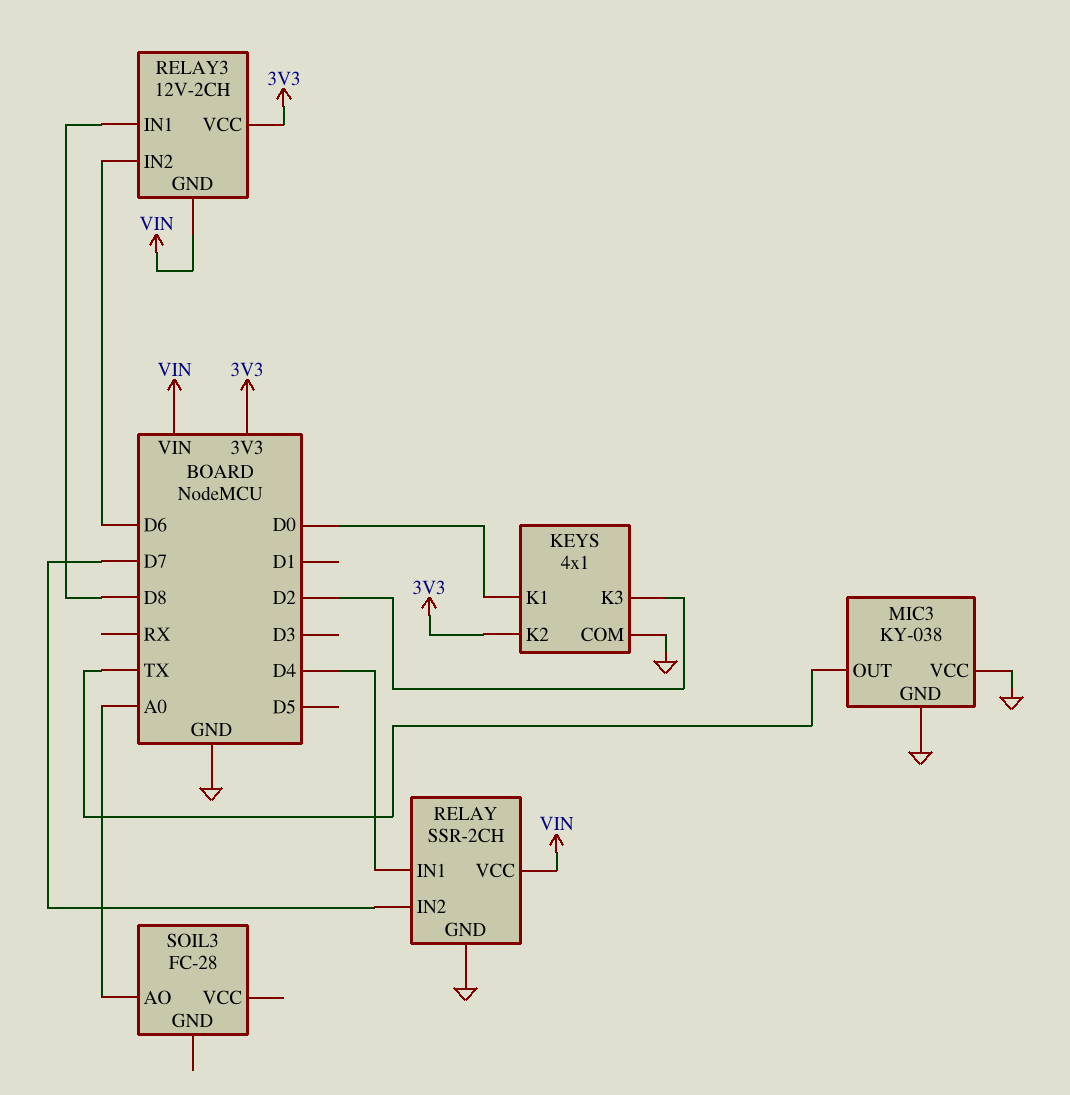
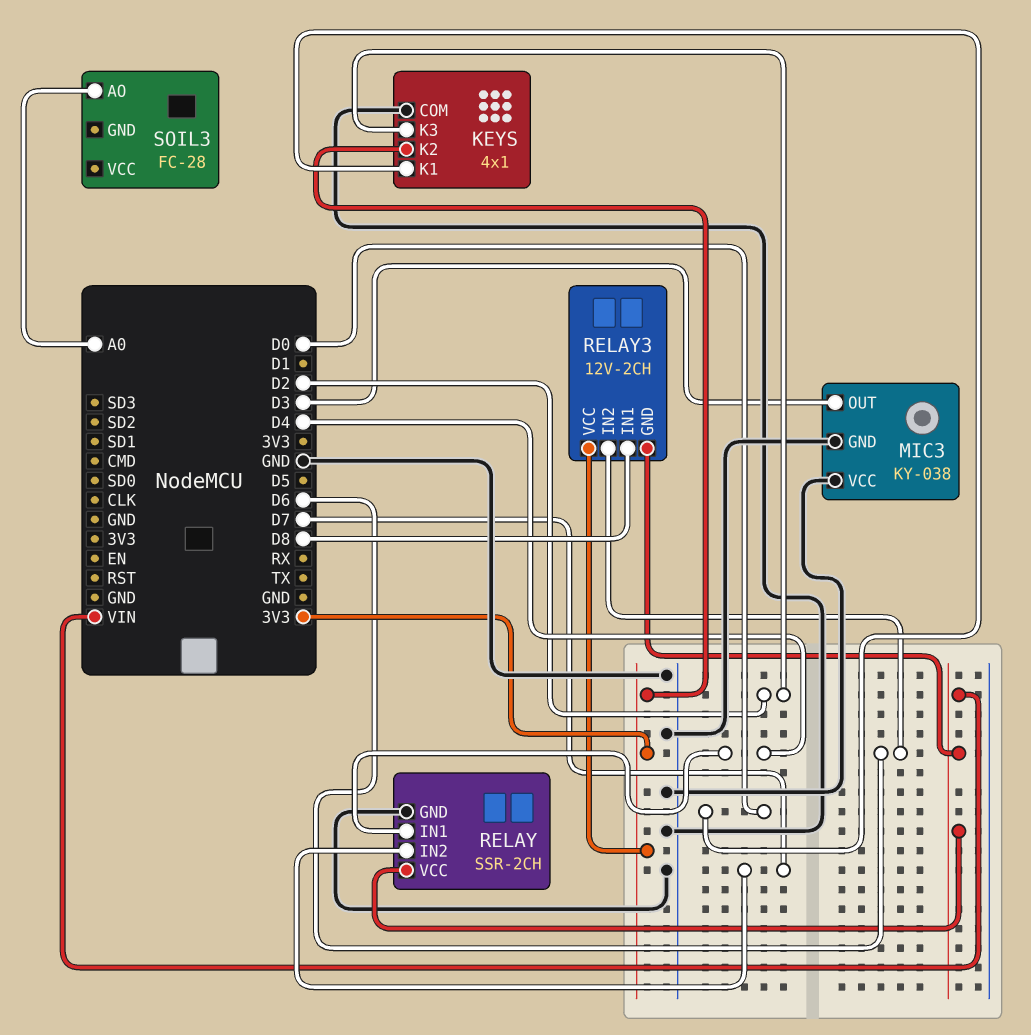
MIC3 pin OUT: TX -> D3

